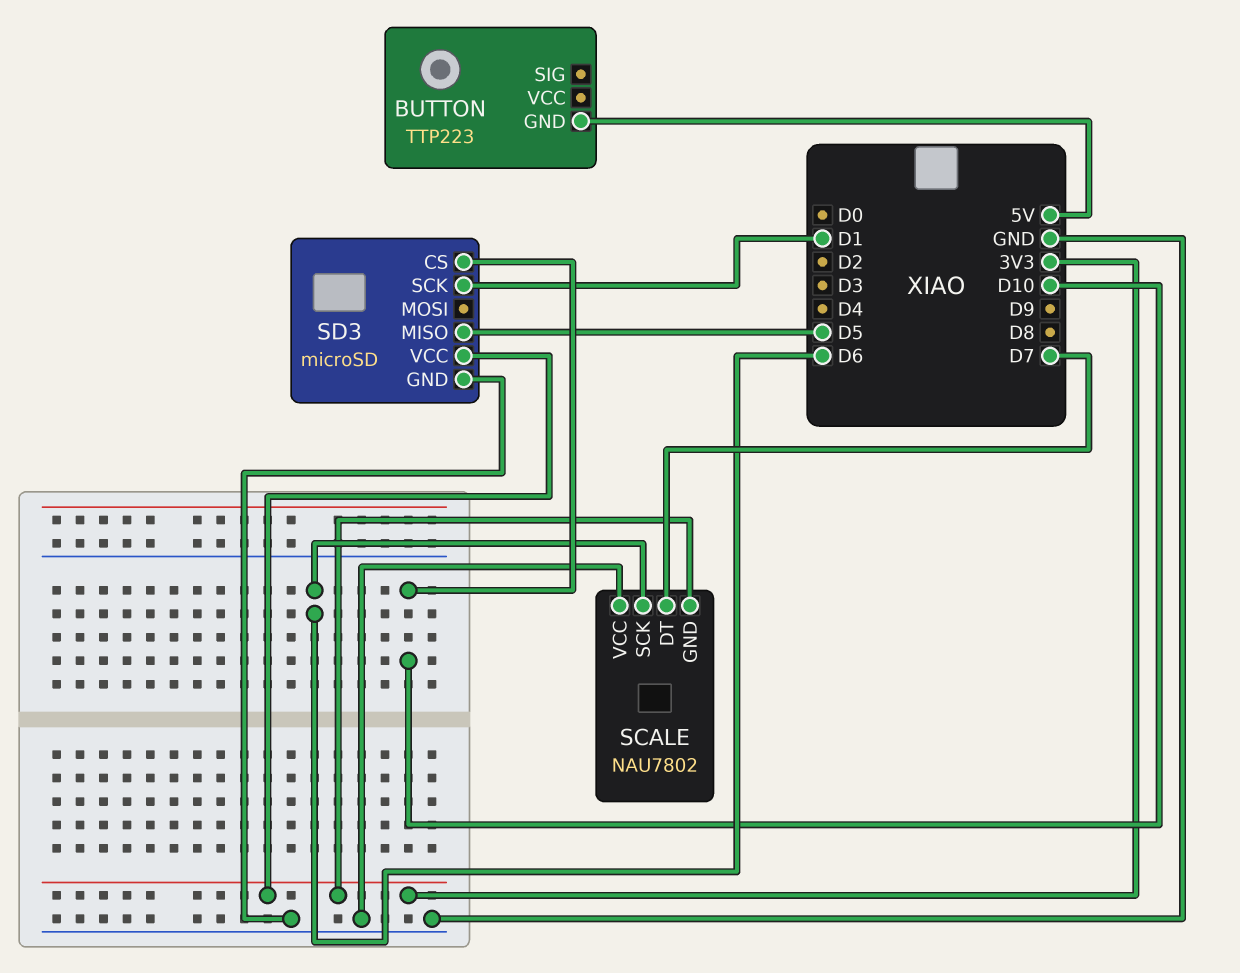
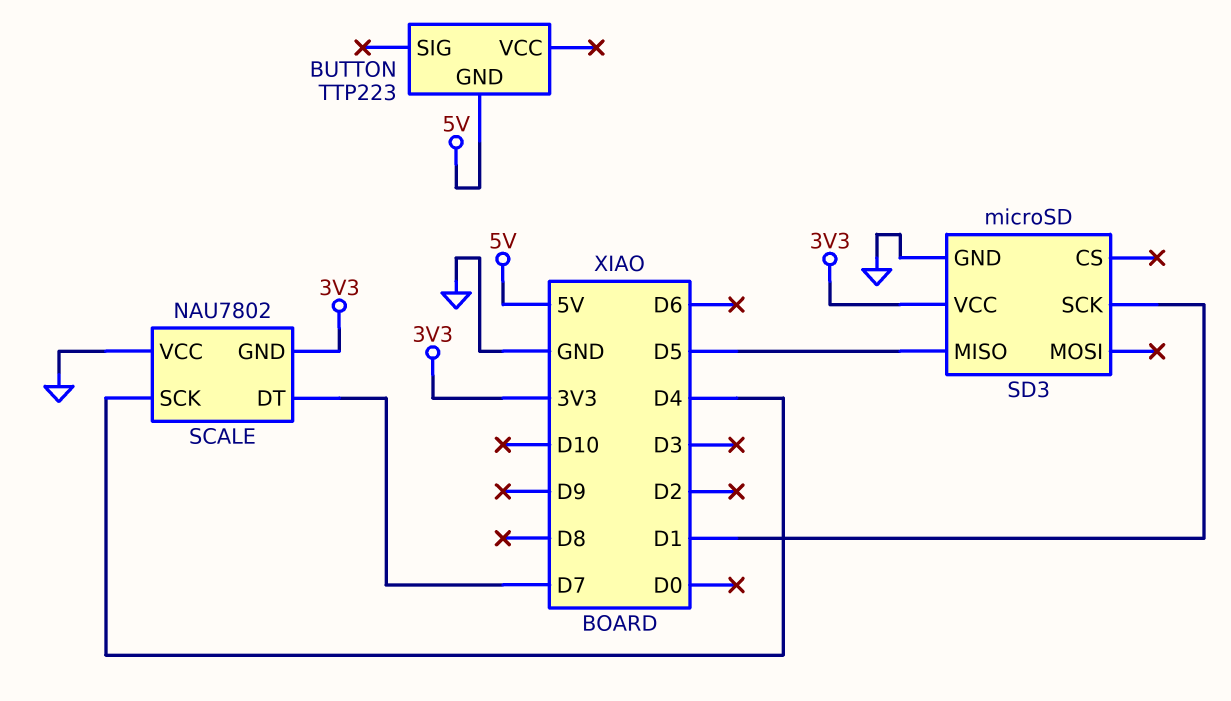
SCALE pin SCK: D6 -> D4
SD3 pin CS: D10 -> none

